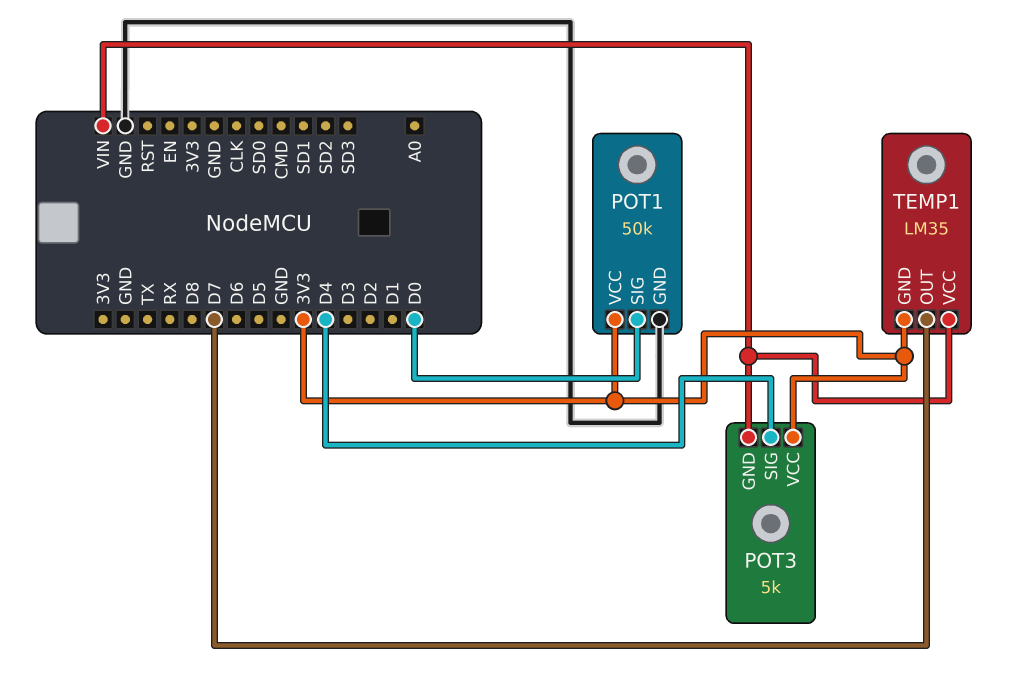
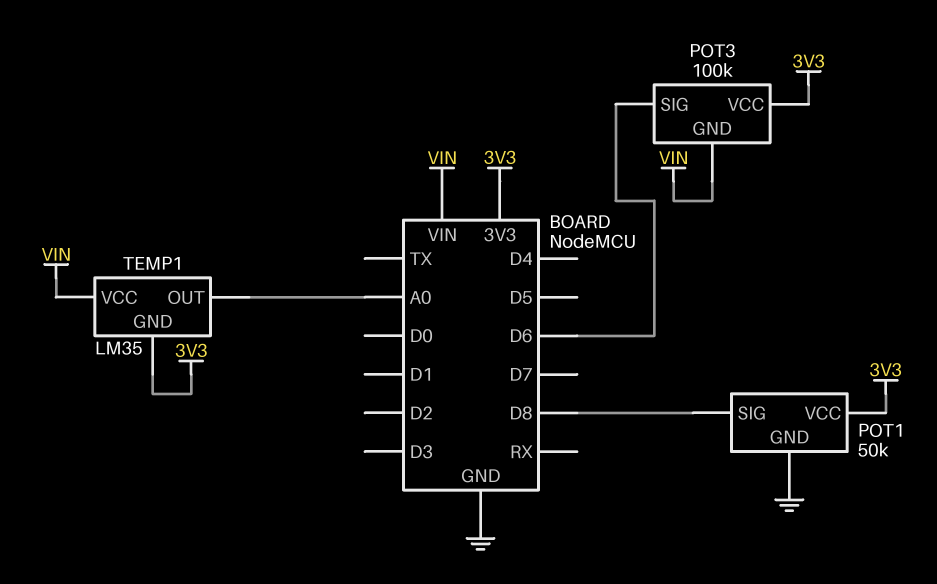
POT1 pin SIG: D0 -> D8
POT3: 5k -> 100k
POT3 pin SIG: D4 -> D6
TEMP1 pin OUT: D7 -> A0

